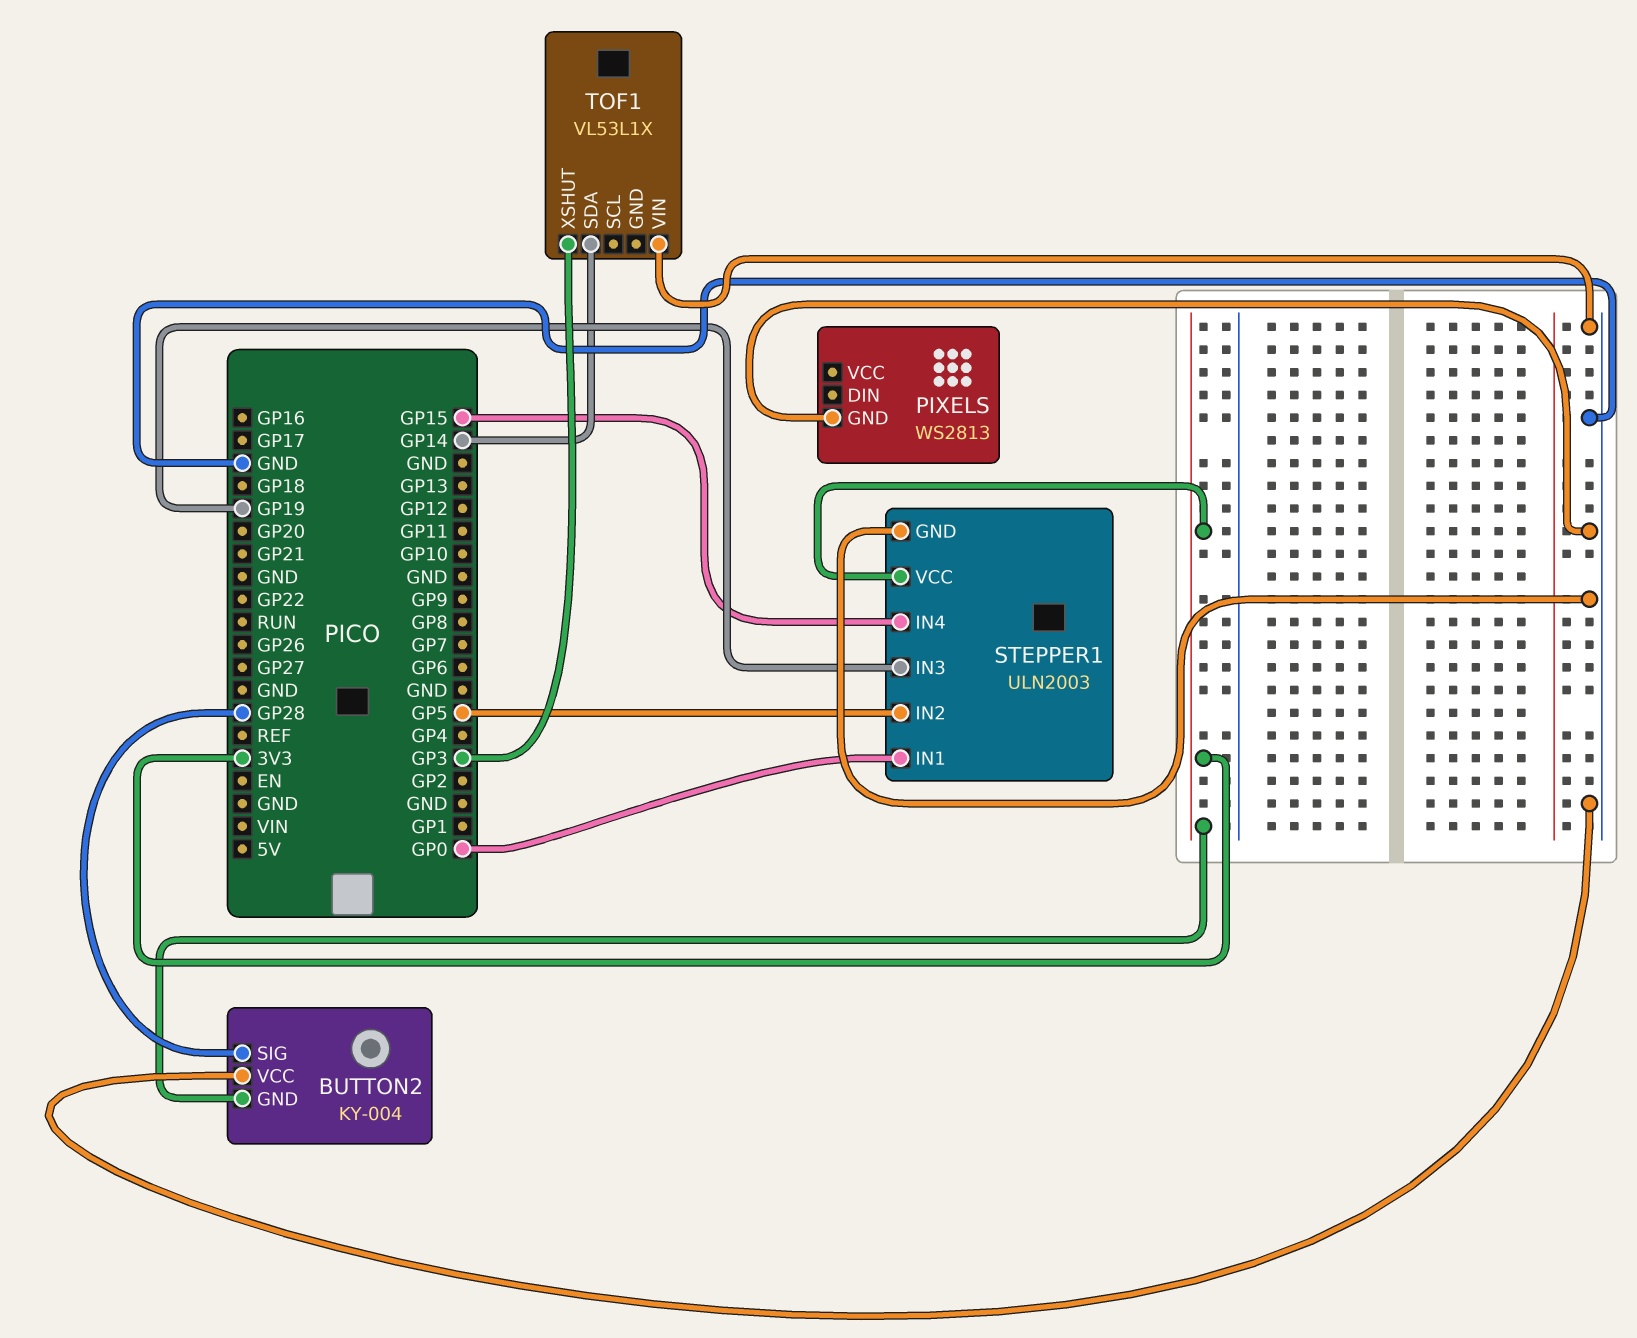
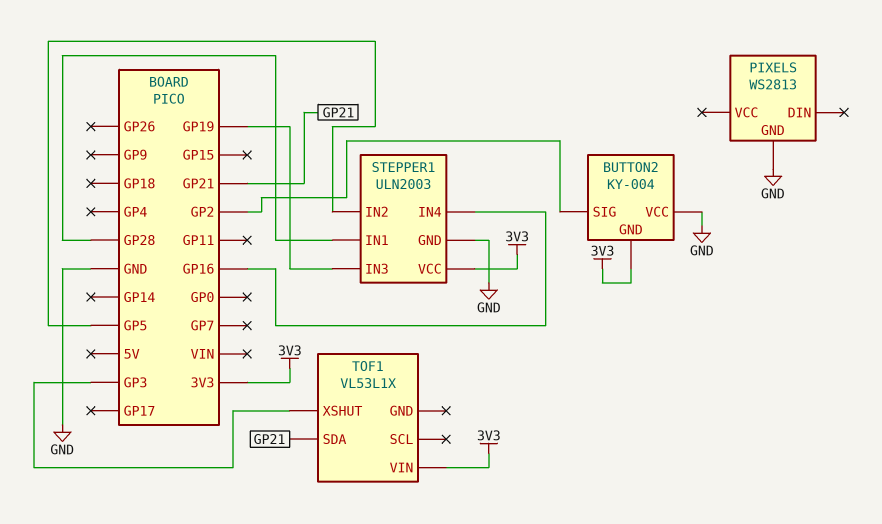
BUTTON2 pin SIG: GP28 -> GP2
STEPPER1 pin IN1: GP0 -> GP28
STEPPER1 pin IN4: GP15 -> GP16
TOF1 pin SDA: GP14 -> GP21
TOF1 pin VIN: GND -> 3V3

